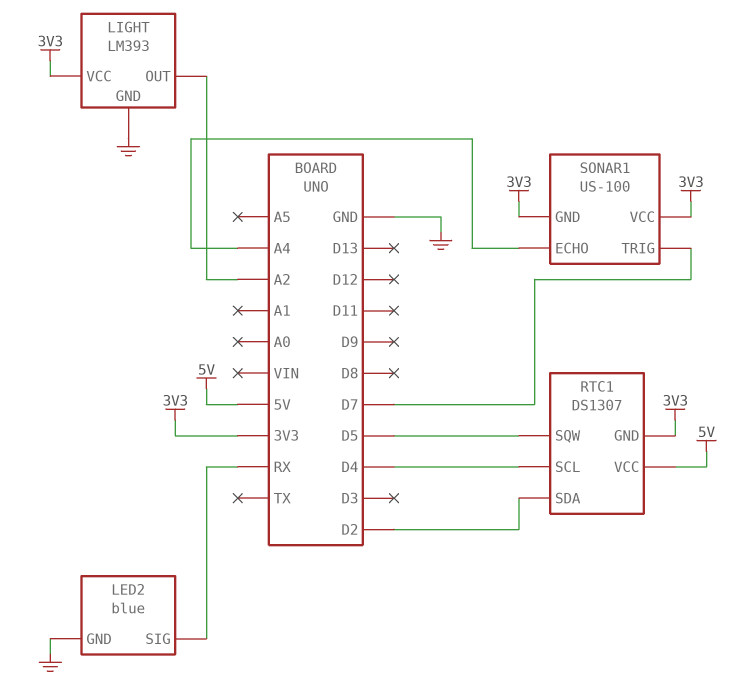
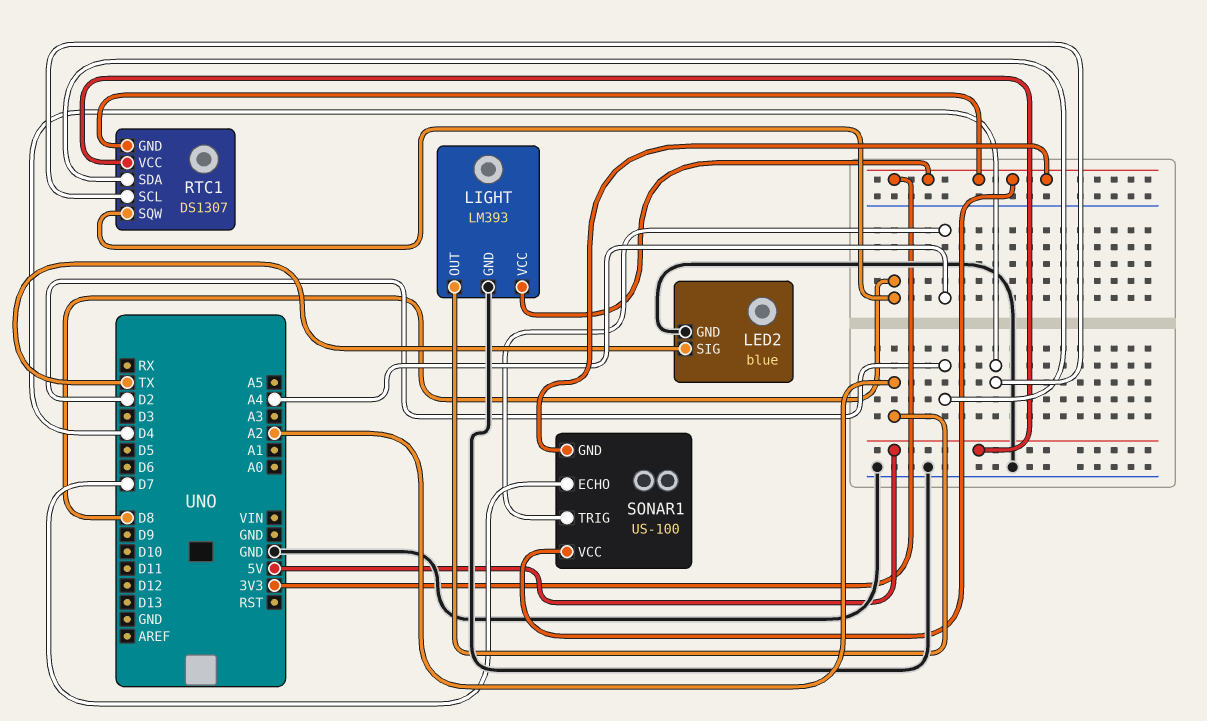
LED2 pin SIG: RX -> TX
RTC1 pin SQW: D5 -> D8
SONAR1 pin ECHO: A4 -> D7
SONAR1 pin TRIG: D7 -> A4

